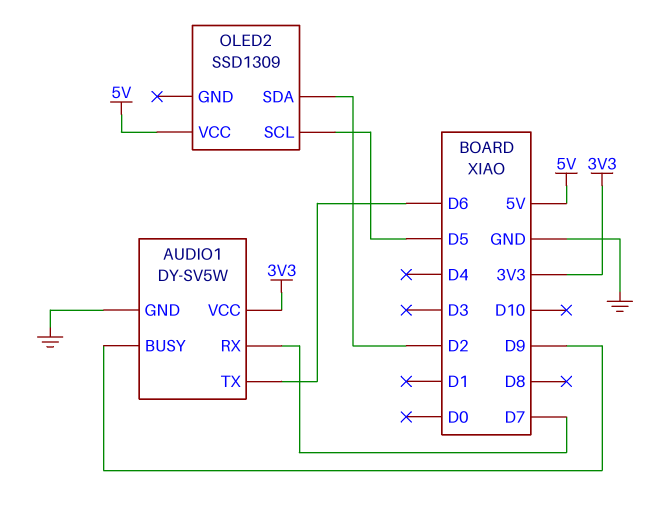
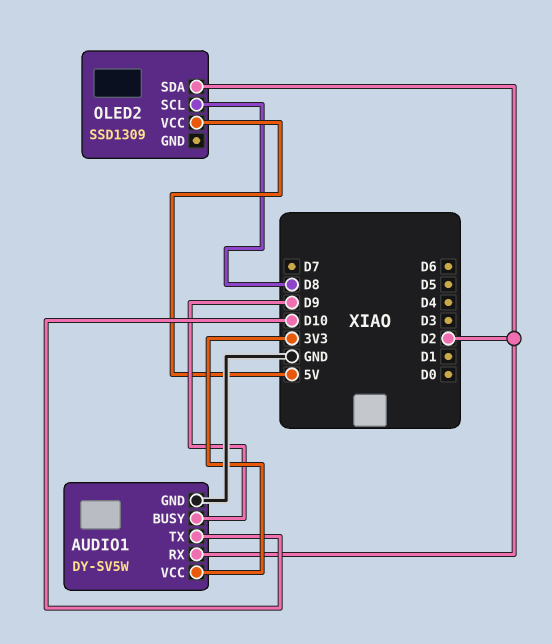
AUDIO1 pin RX: D7 -> D2
AUDIO1 pin TX: D6 -> D10
OLED2 pin SCL: D5 -> D8

